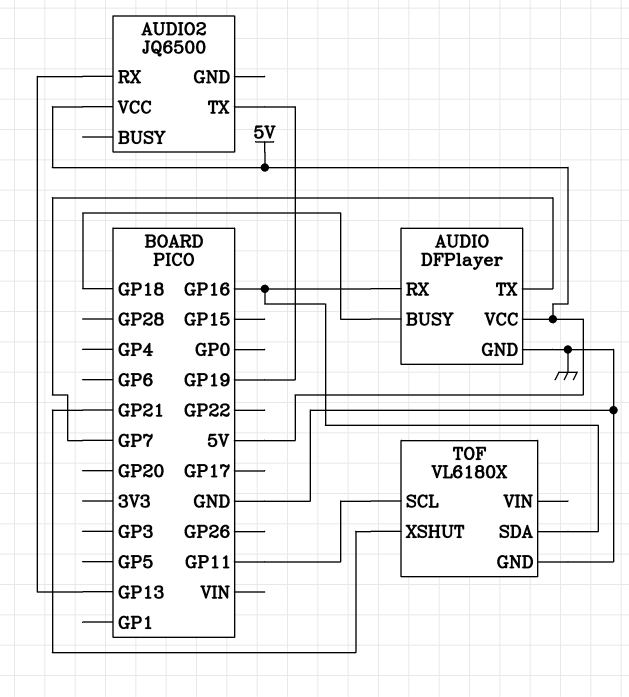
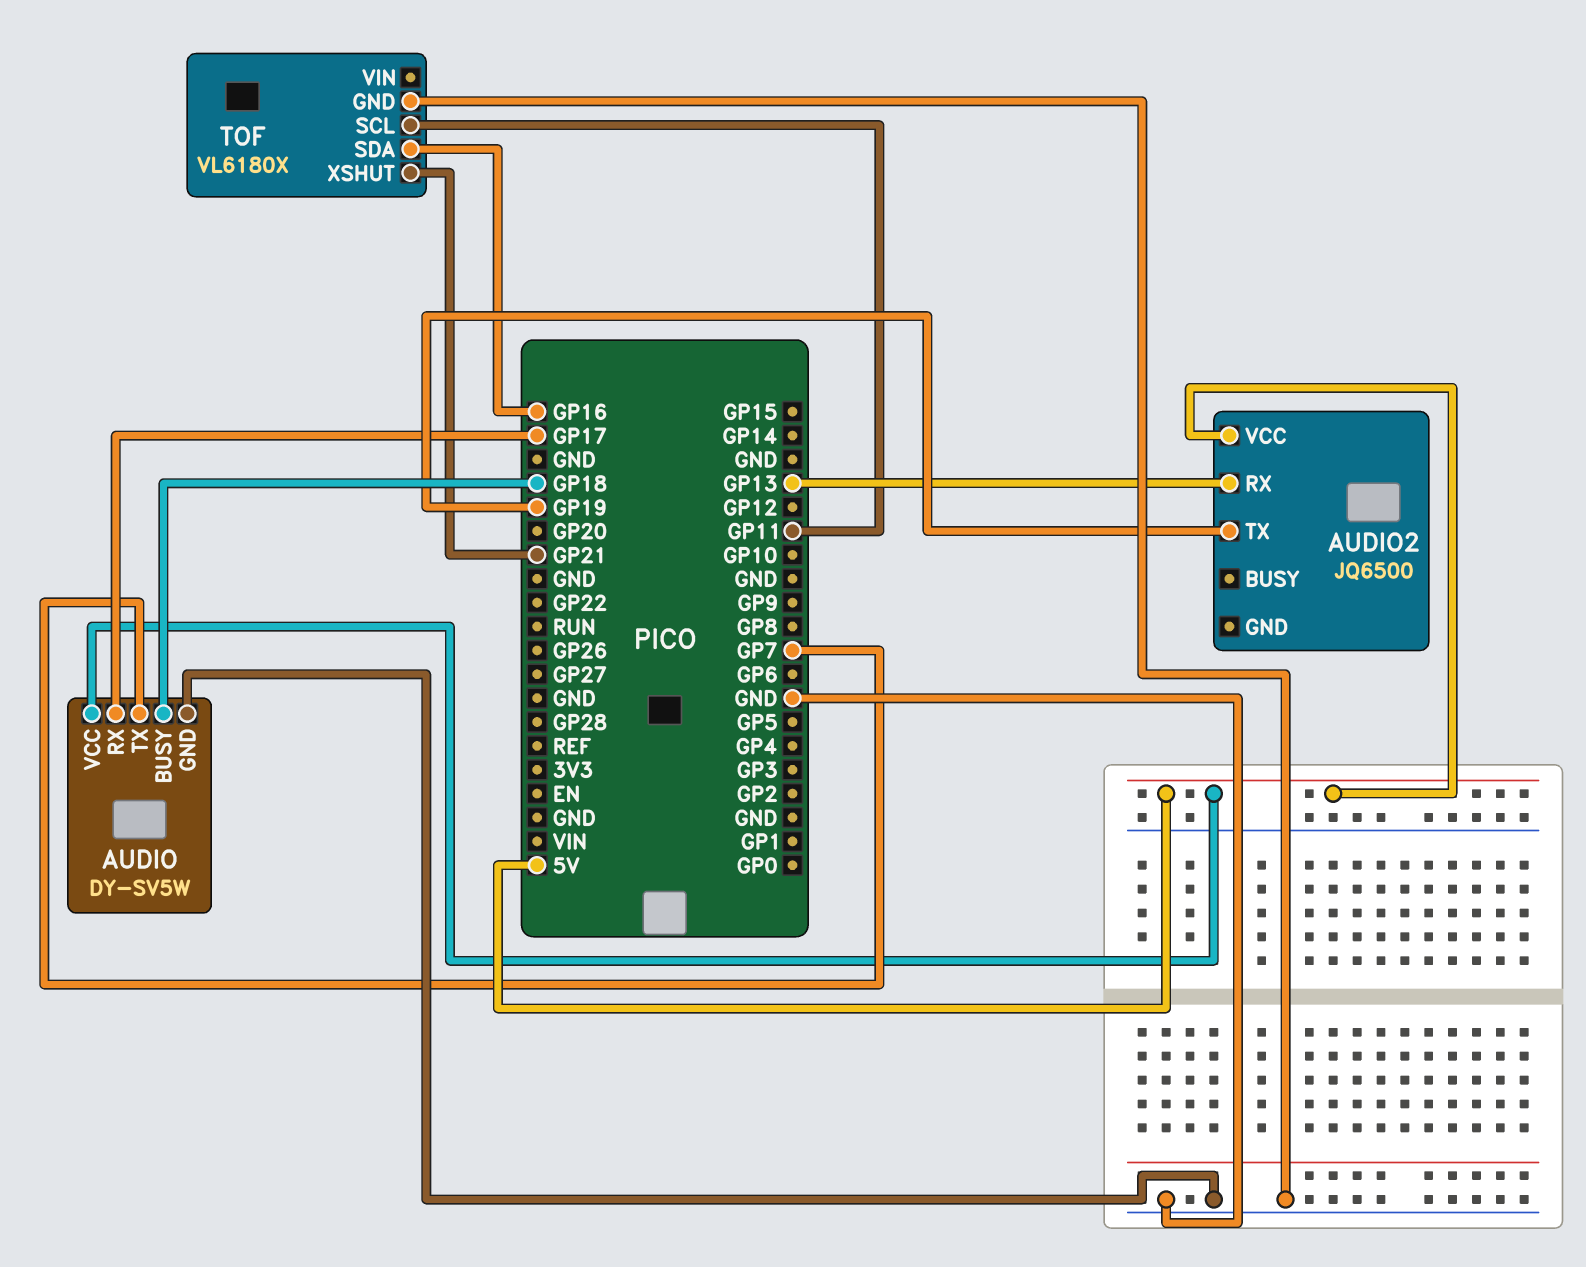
AUDIO: DFPlayer -> DY-SV5W
AUDIO pin RX: GP16 -> GP17

